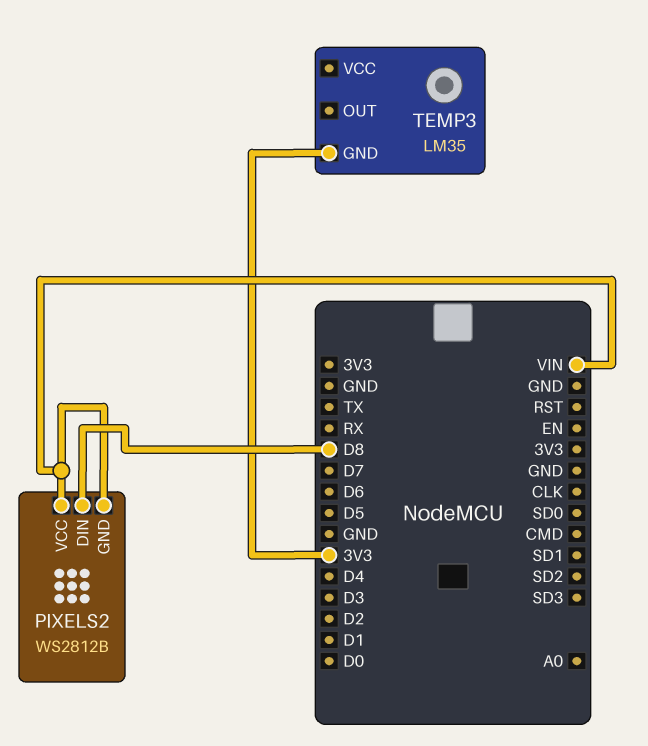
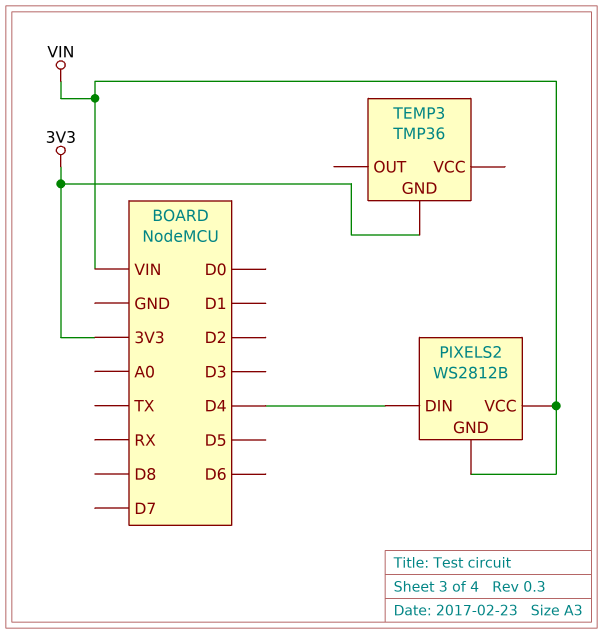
PIXELS2 pin DIN: D8 -> D4
TEMP3: LM35 -> TMP36

